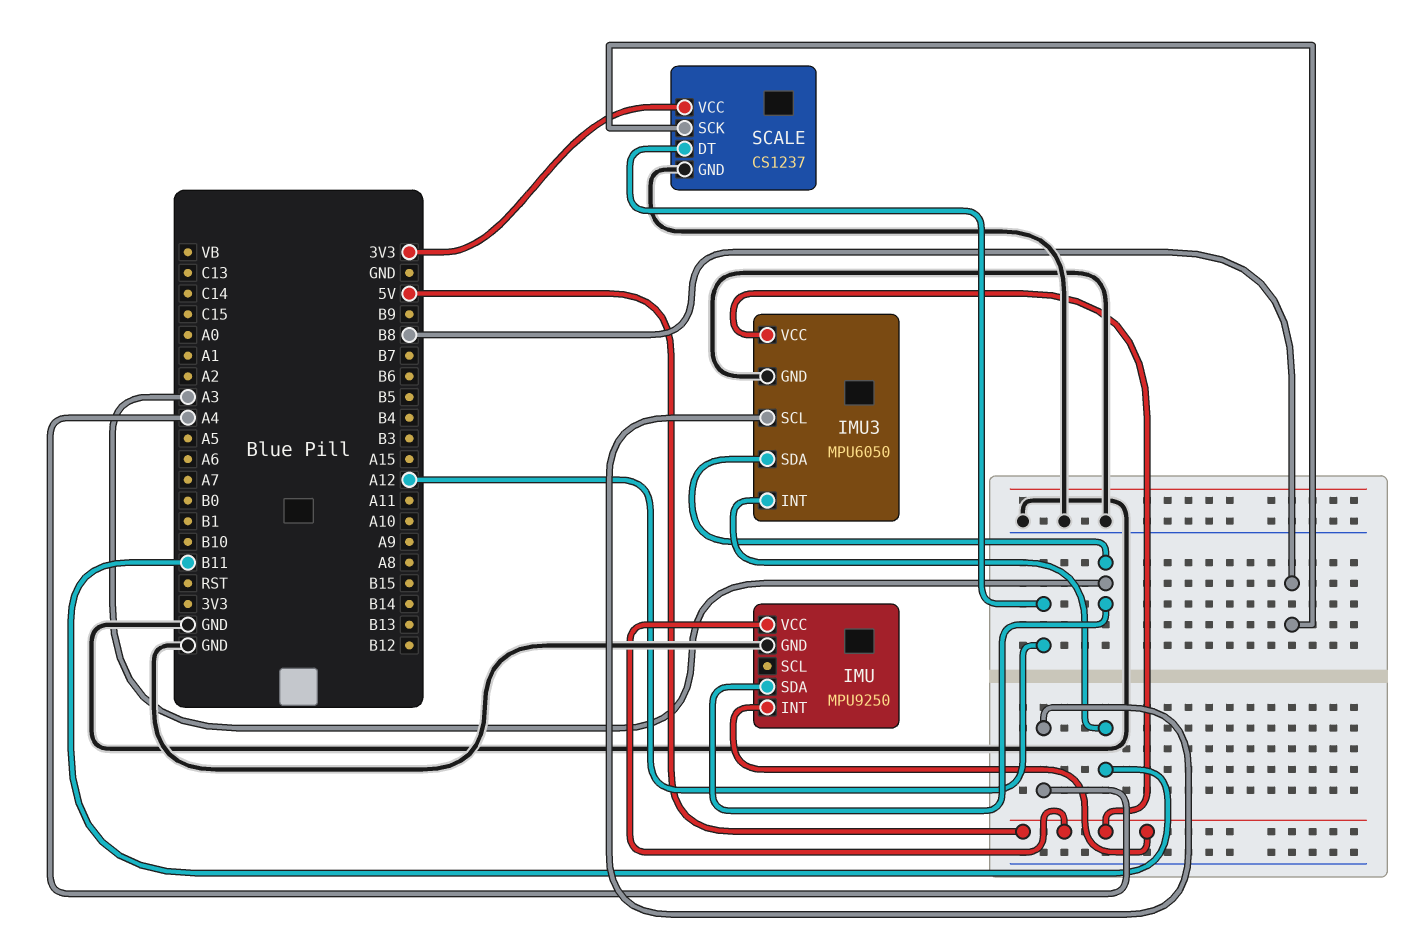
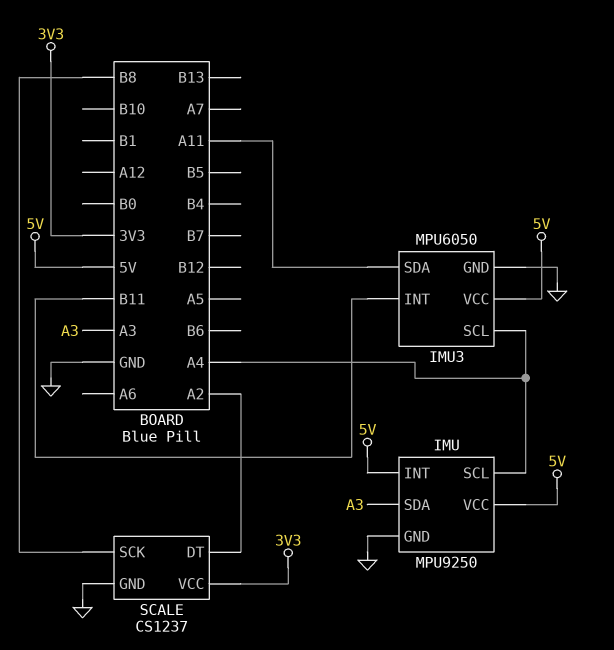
IMU pin SCL: none -> A4
IMU3 pin SDA: A3 -> A11
SCALE pin DT: A12 -> A2

